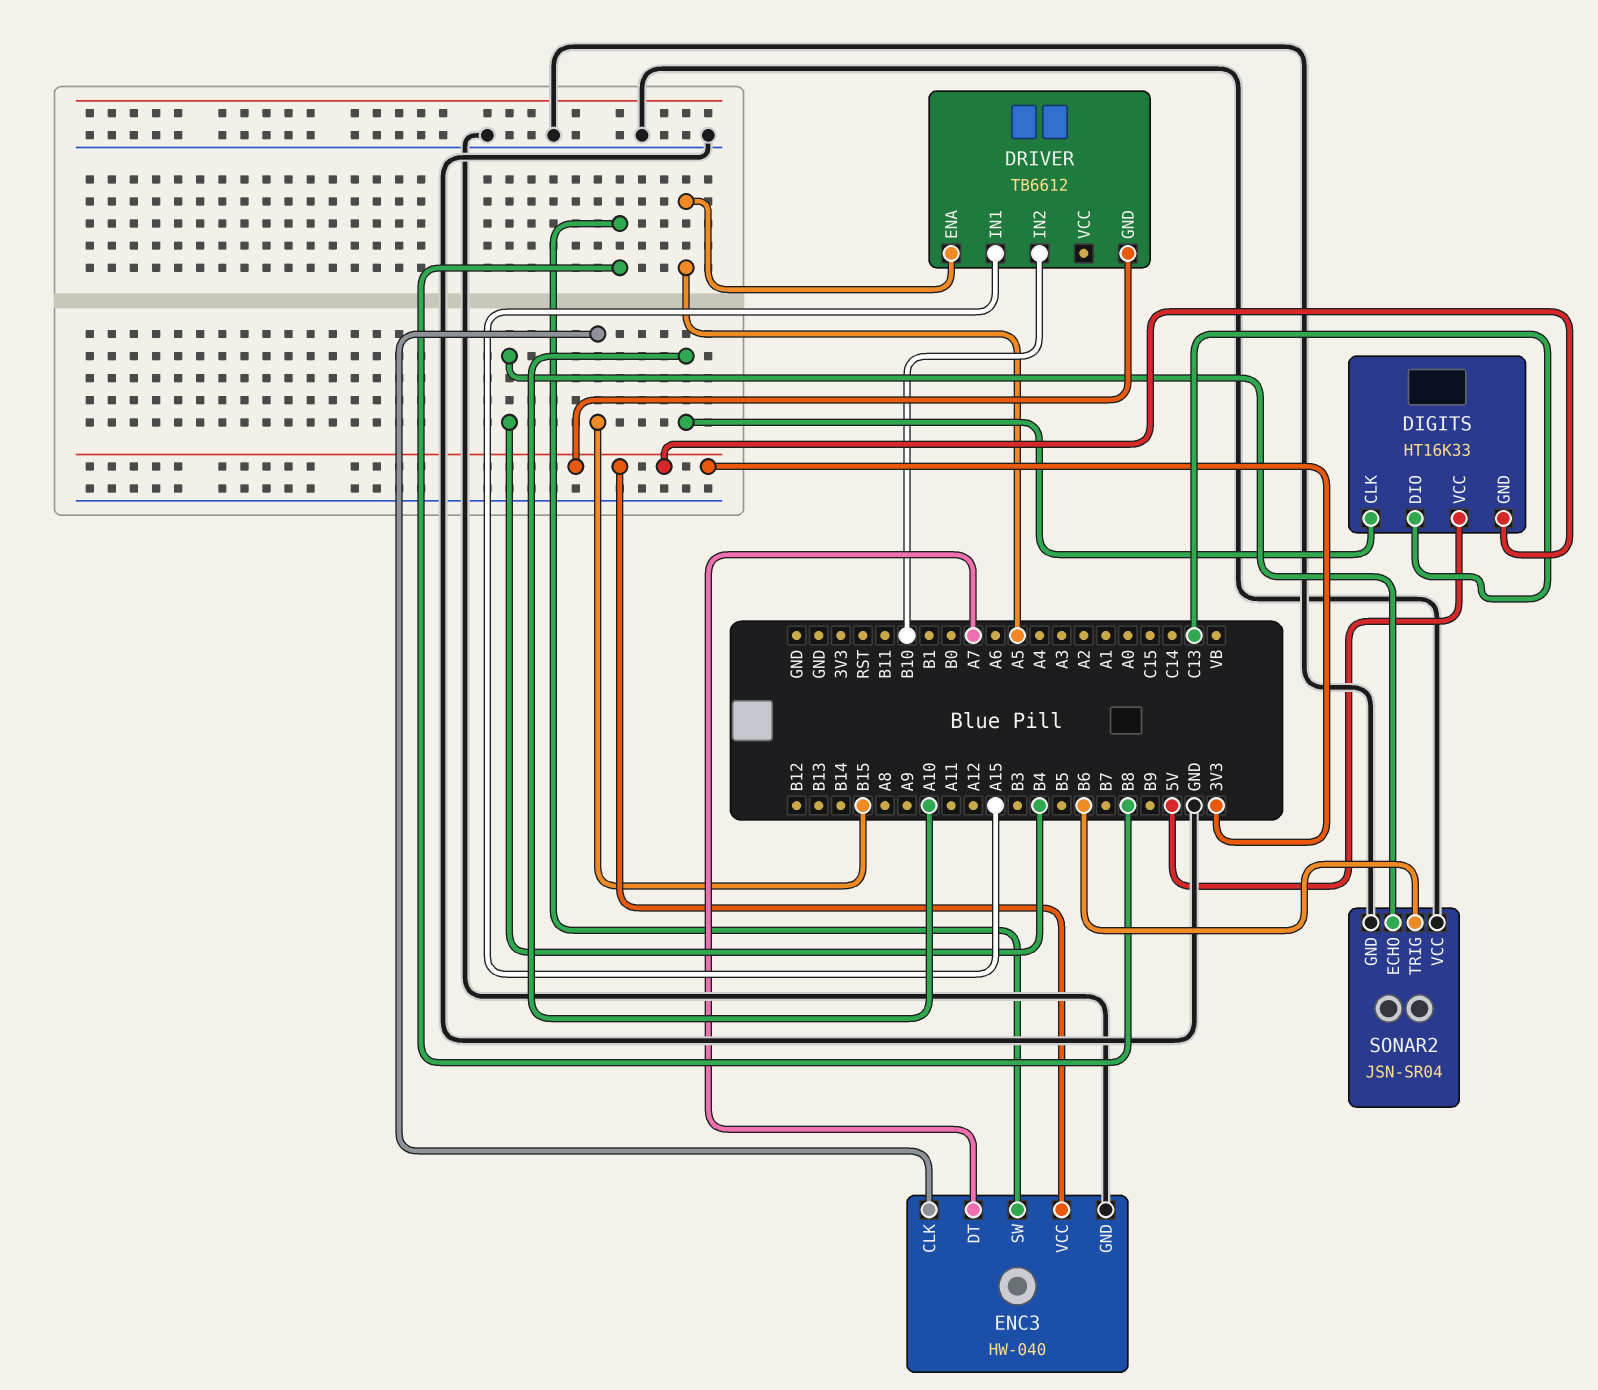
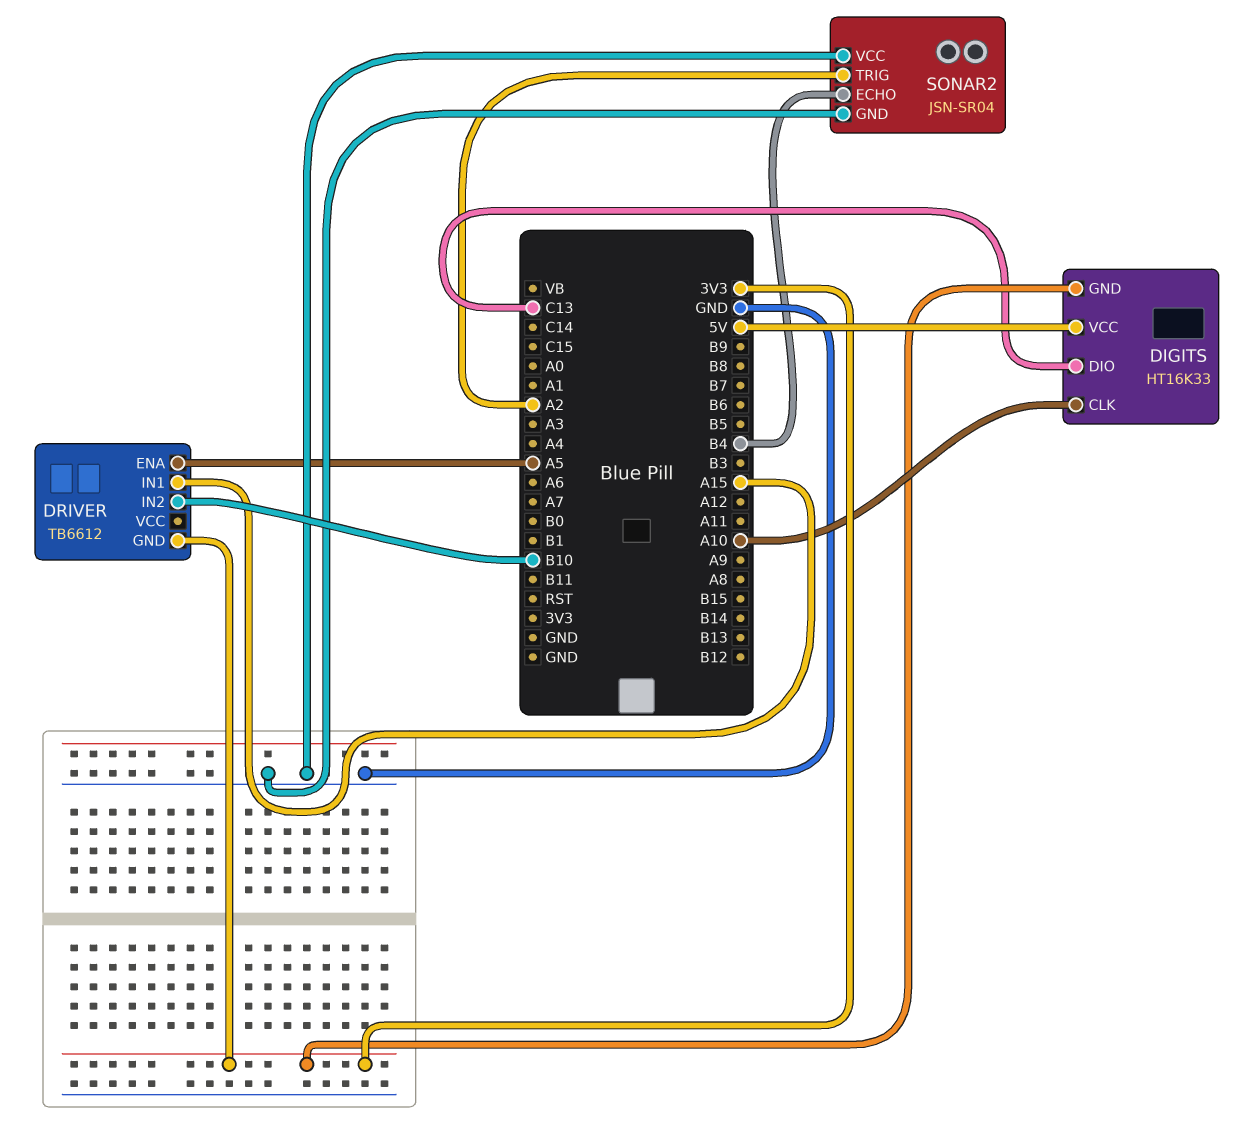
ENC3: HW-040 -> none
ENC3 pin CLK: B15 -> none
ENC3 pin DT: A7 -> none
ENC3 pin GND: GND -> none
ENC3 pin SW: B8 -> none
ENC3 pin VCC: 3V3 -> none
SONAR2 pin TRIG: B6 -> A2

